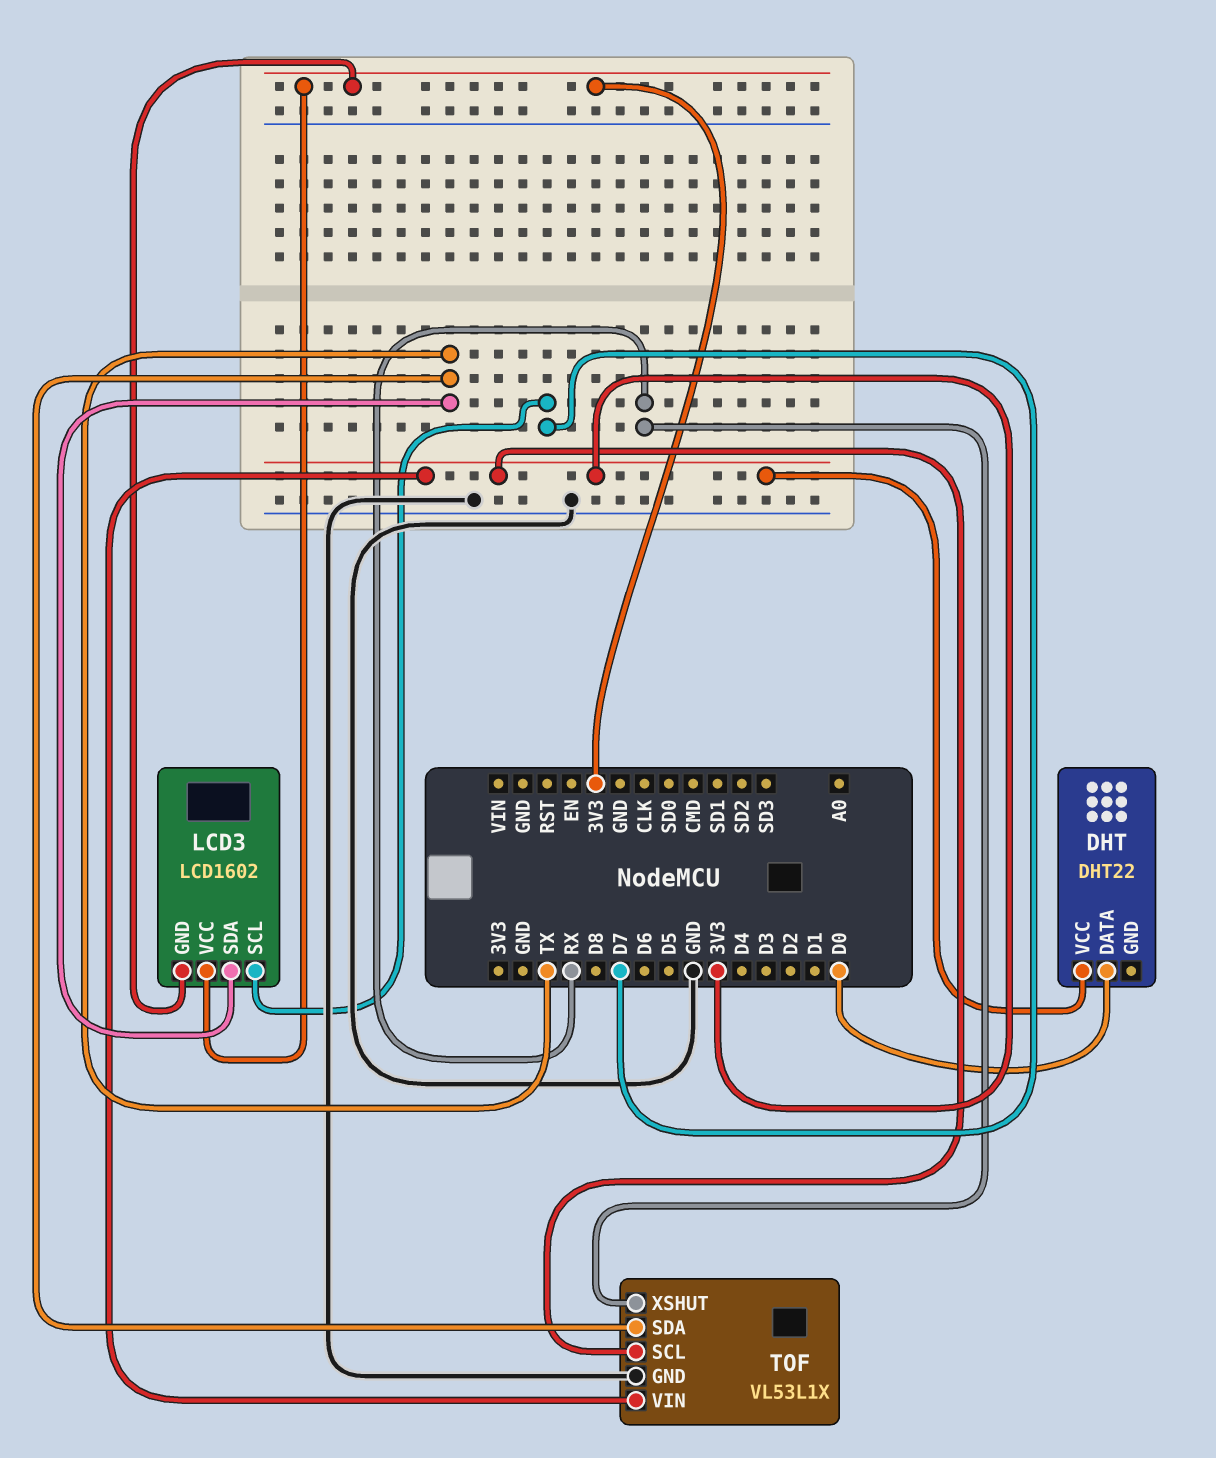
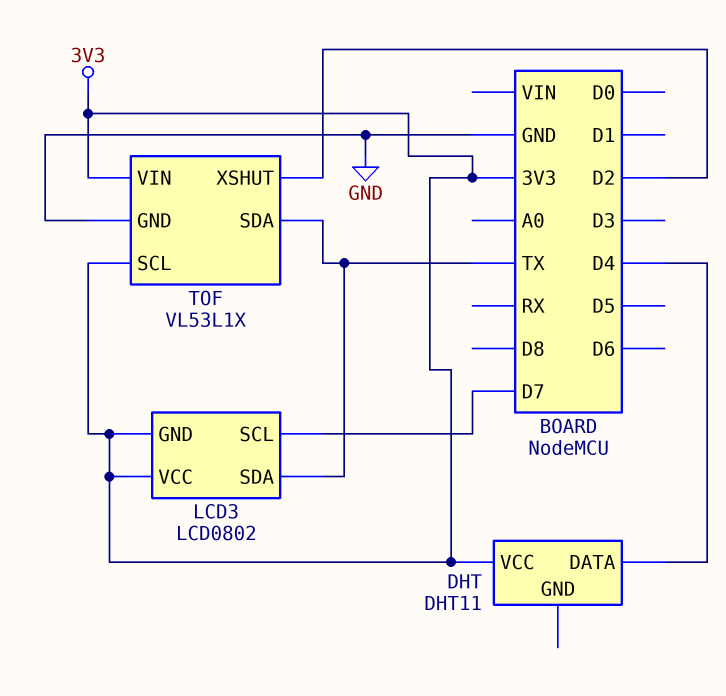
DHT: DHT22 -> DHT11
DHT pin DATA: D0 -> D4
LCD3: LCD1602 -> LCD0802
TOF pin XSHUT: RX -> D2

